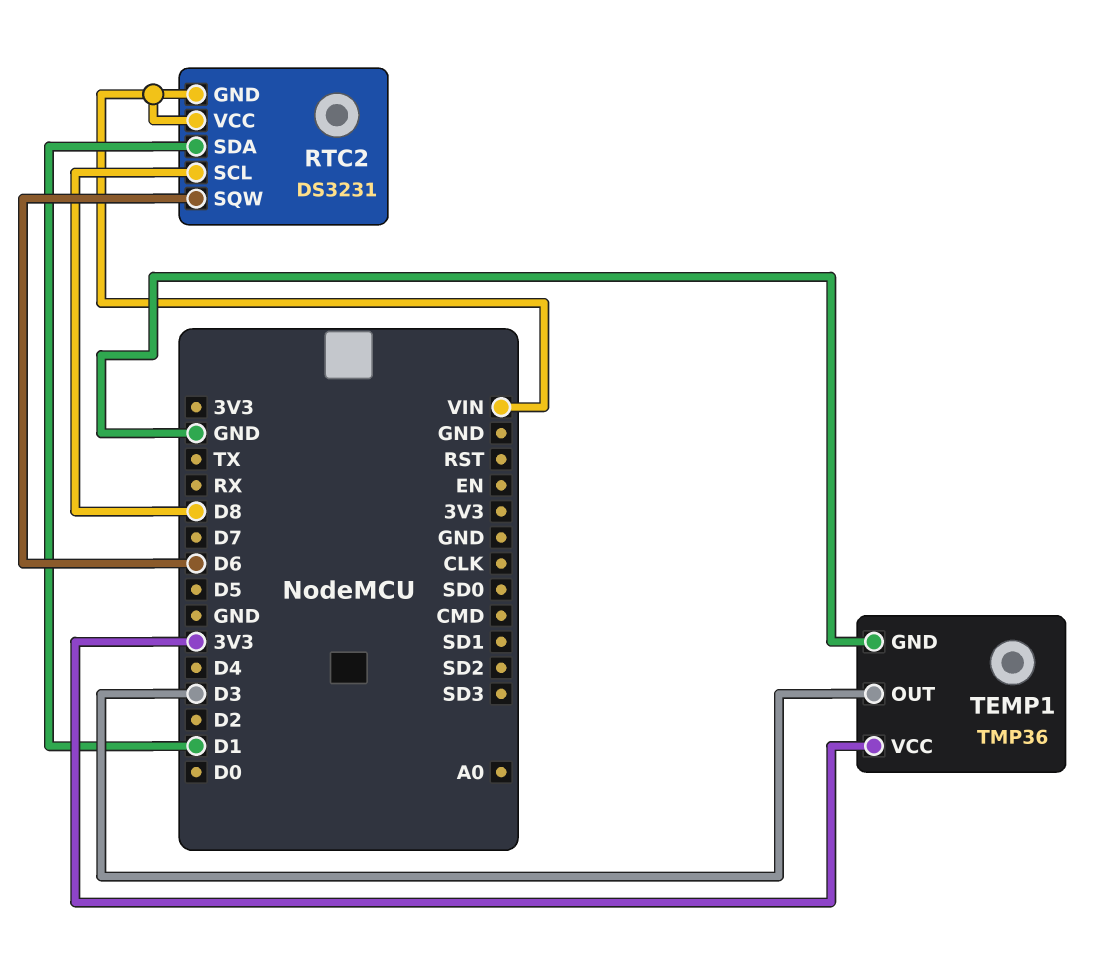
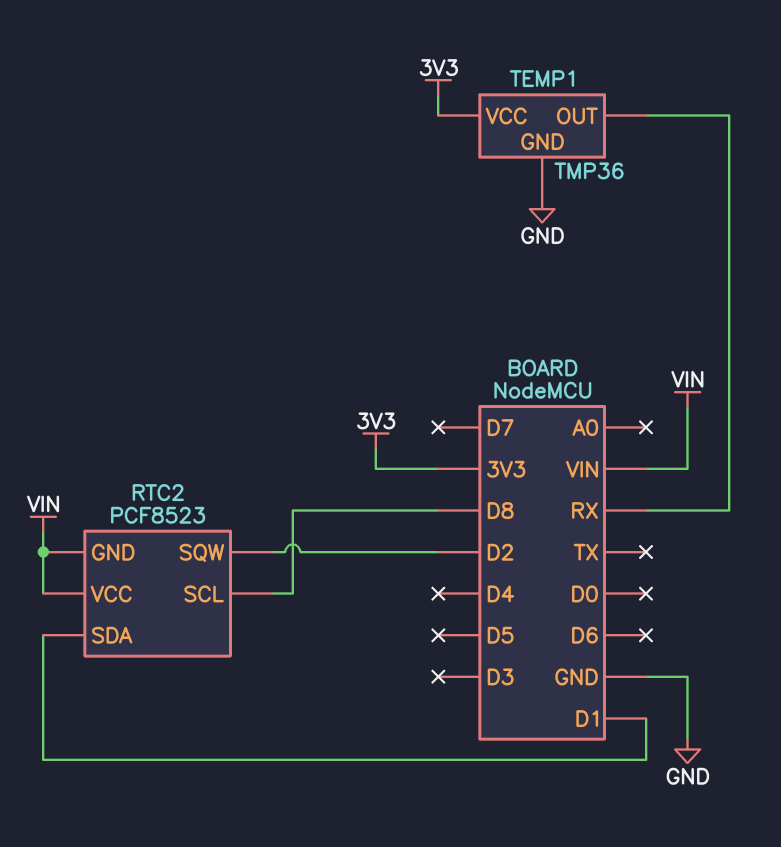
RTC2: DS3231 -> PCF8523
RTC2 pin SQW: D6 -> D2
TEMP1 pin OUT: D3 -> RX

